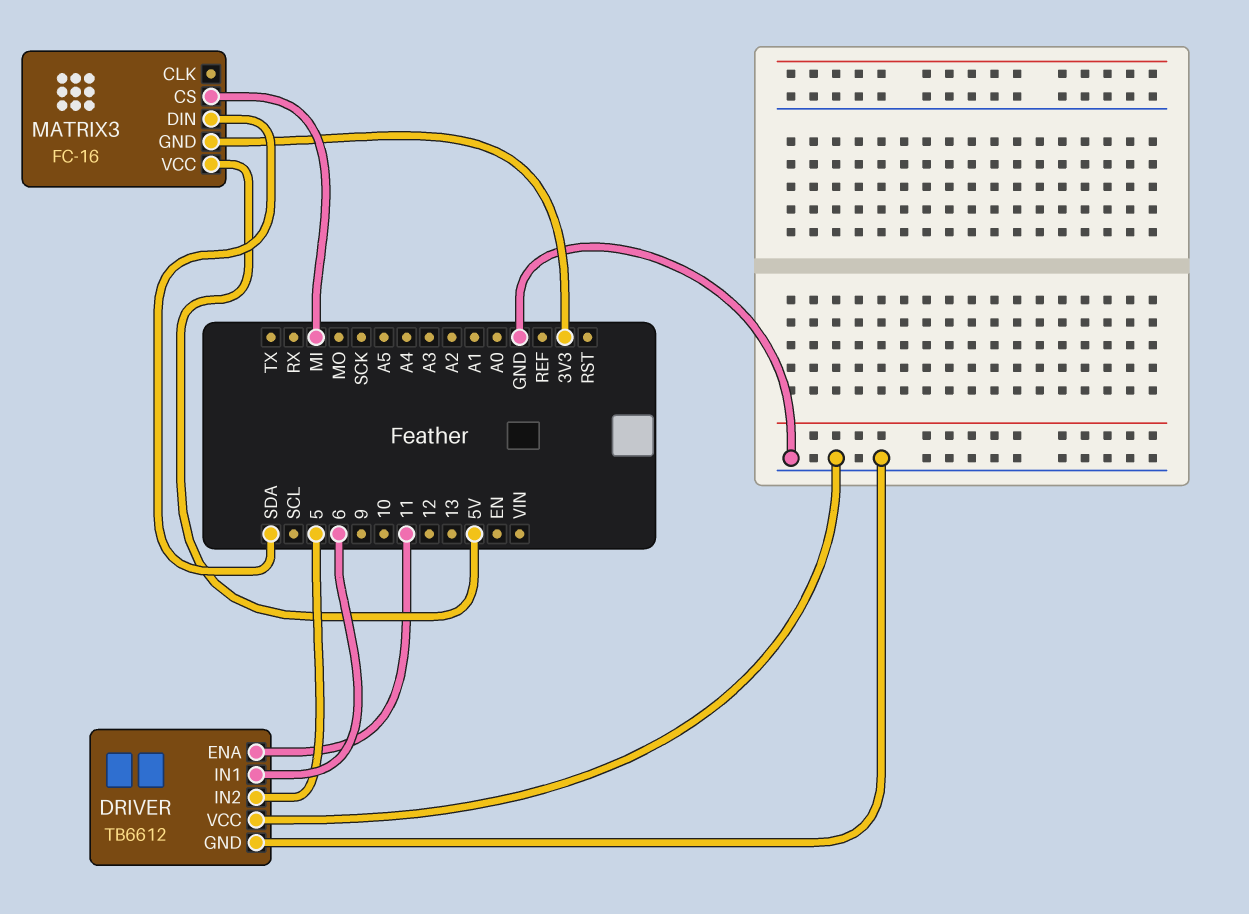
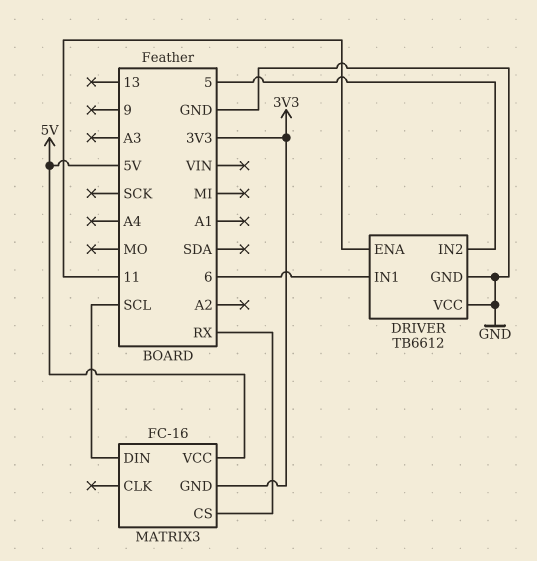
MATRIX3 pin CS: MI -> RX
MATRIX3 pin DIN: SDA -> SCL

